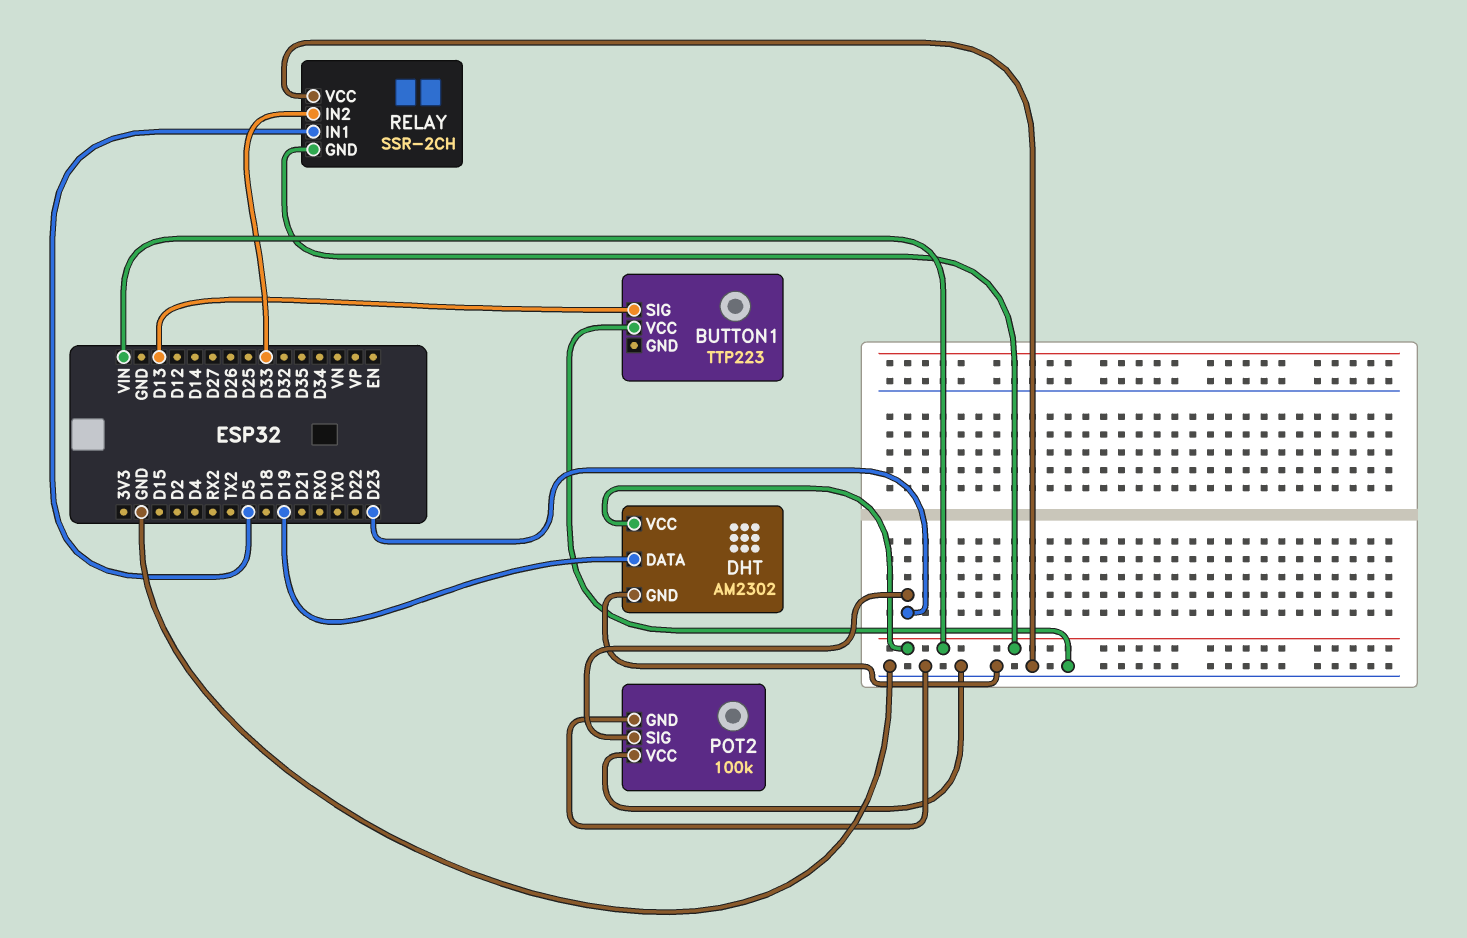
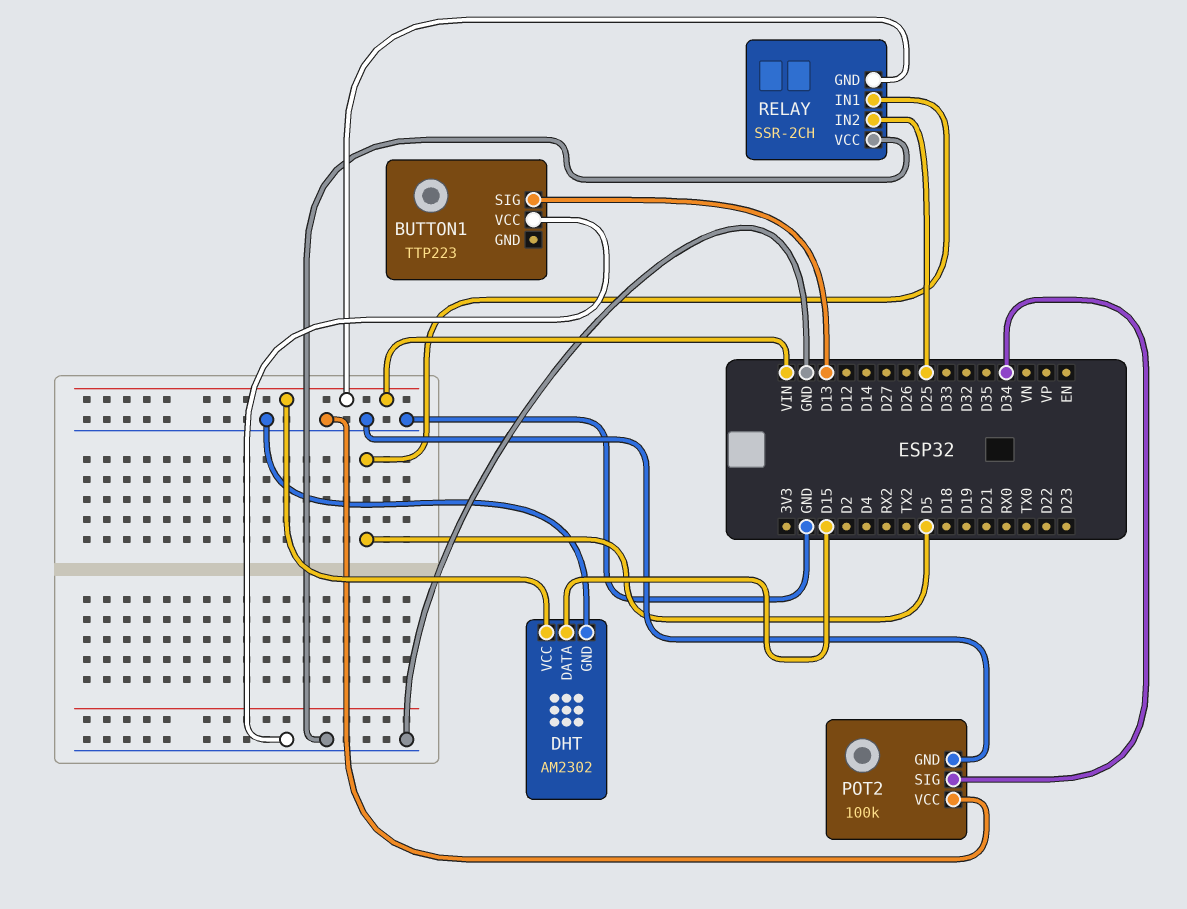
DHT pin DATA: D19 -> D15
POT2 pin SIG: D23 -> D34
RELAY pin IN2: D33 -> D25

